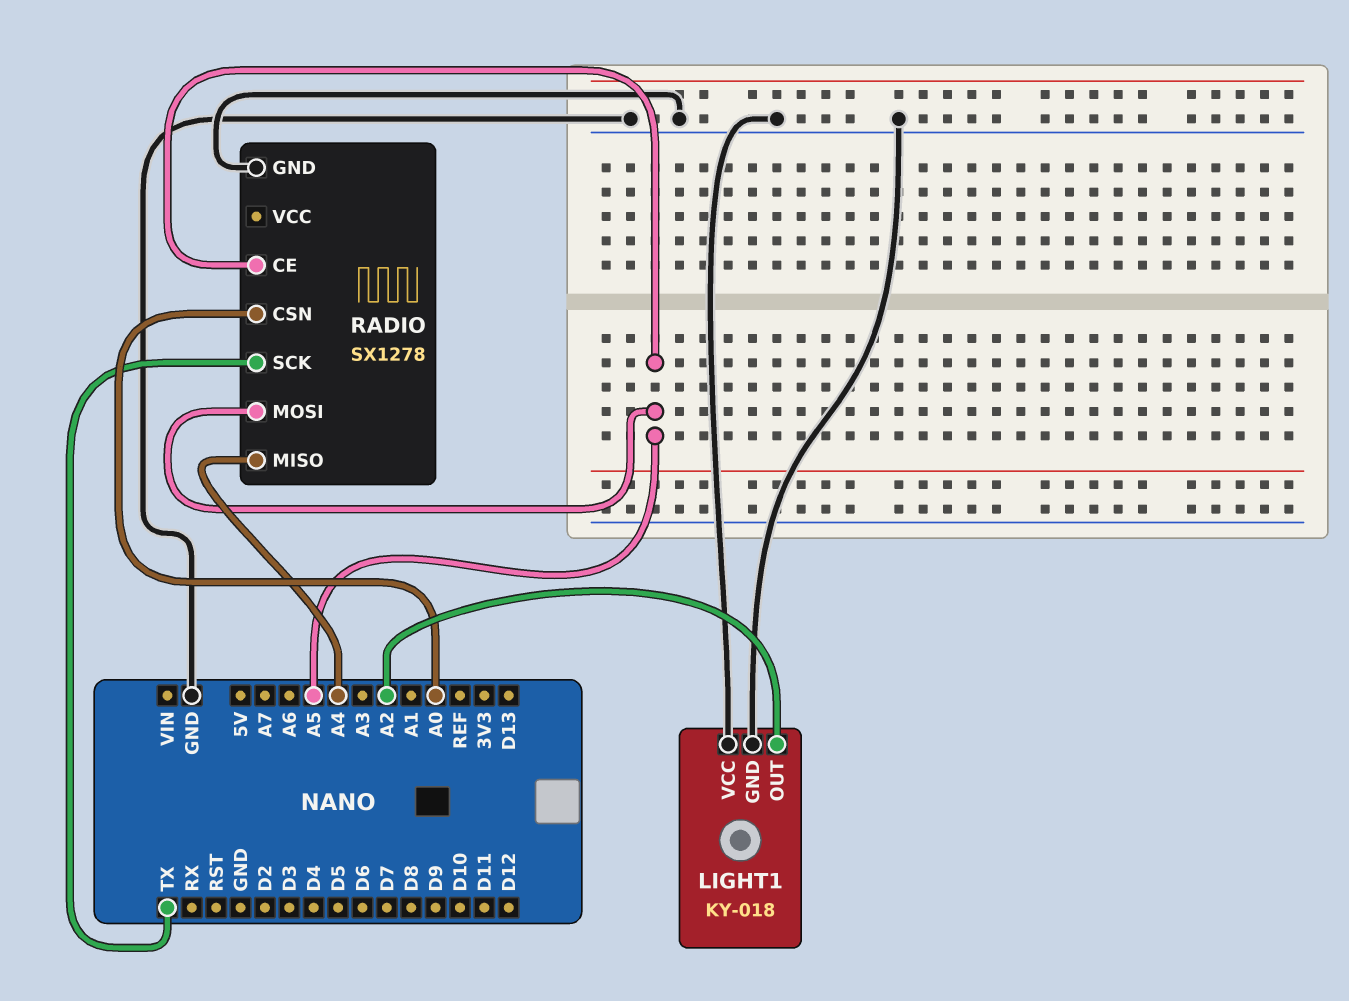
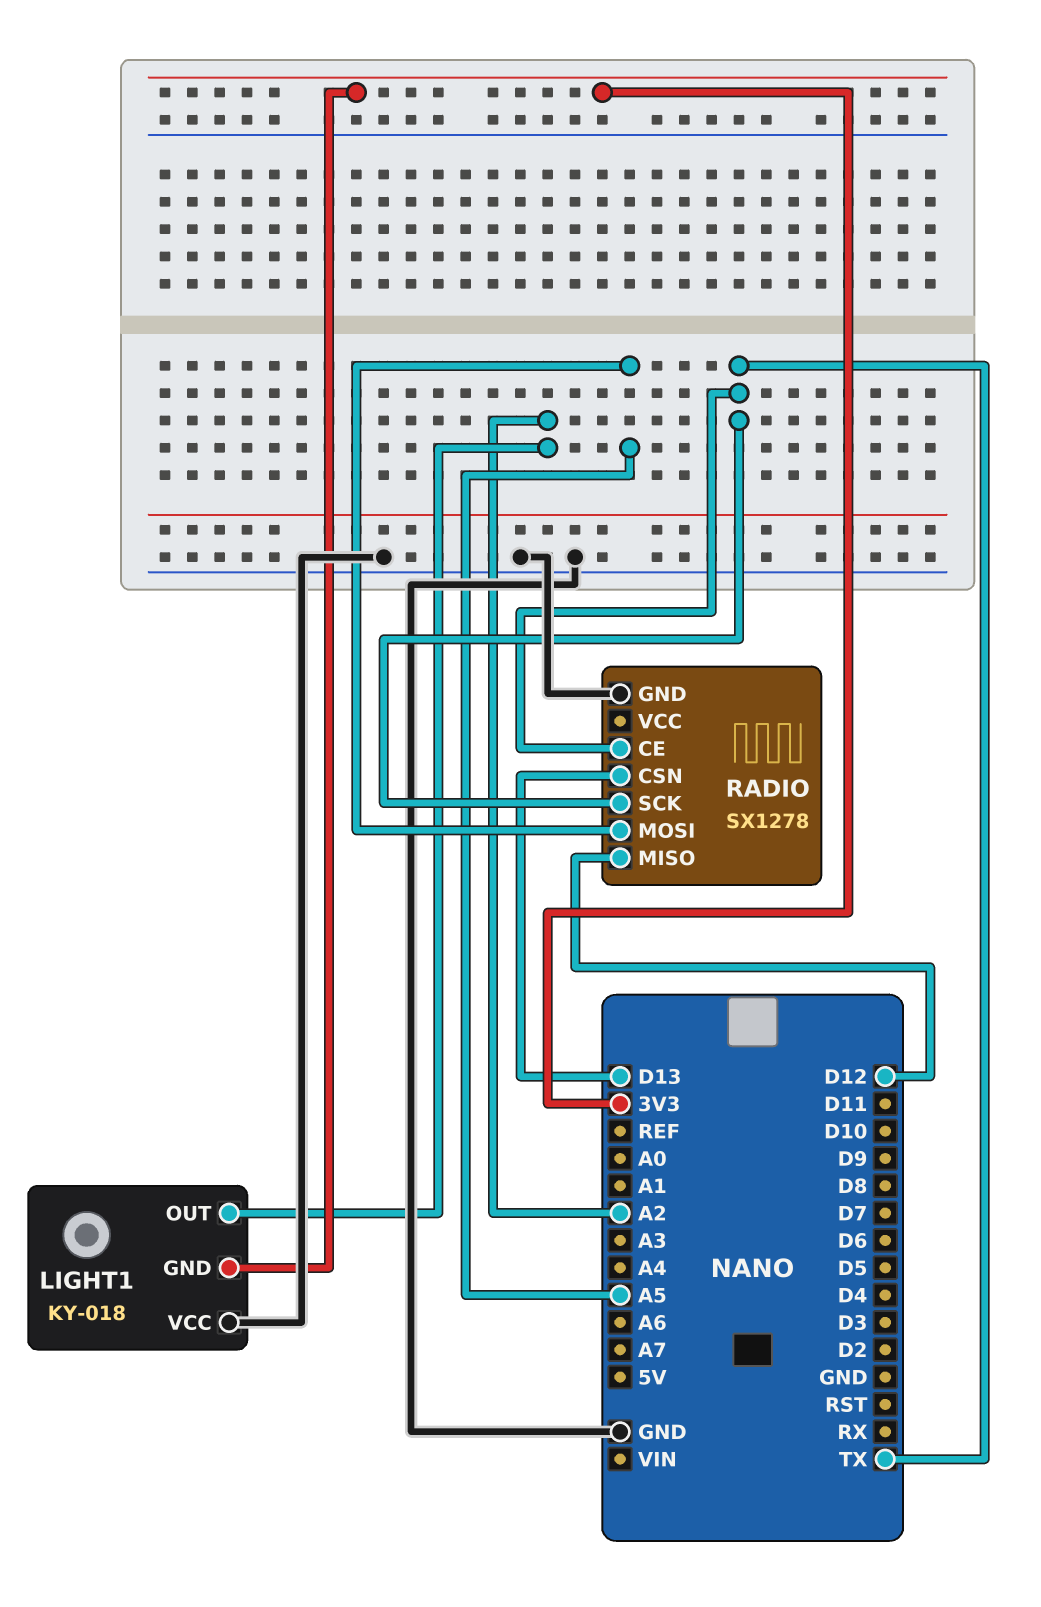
LIGHT1 pin GND: GND -> 3V3
RADIO pin CE: A5 -> TX
RADIO pin CSN: A0 -> D13
RADIO pin MISO: A4 -> D12

